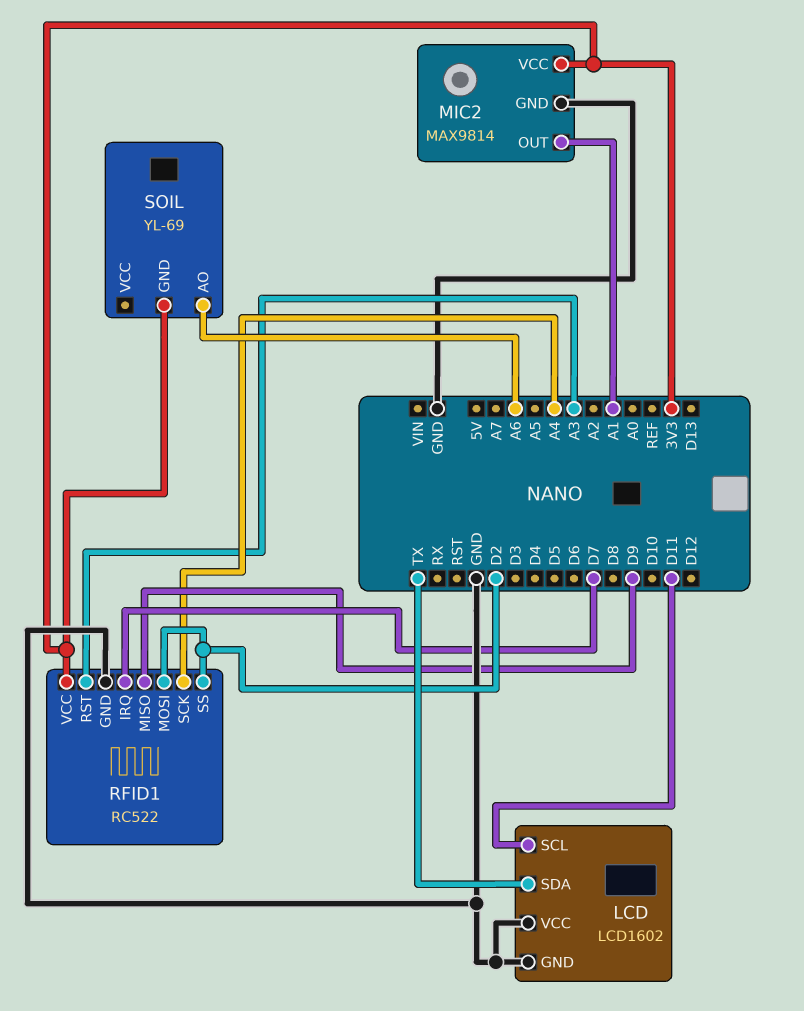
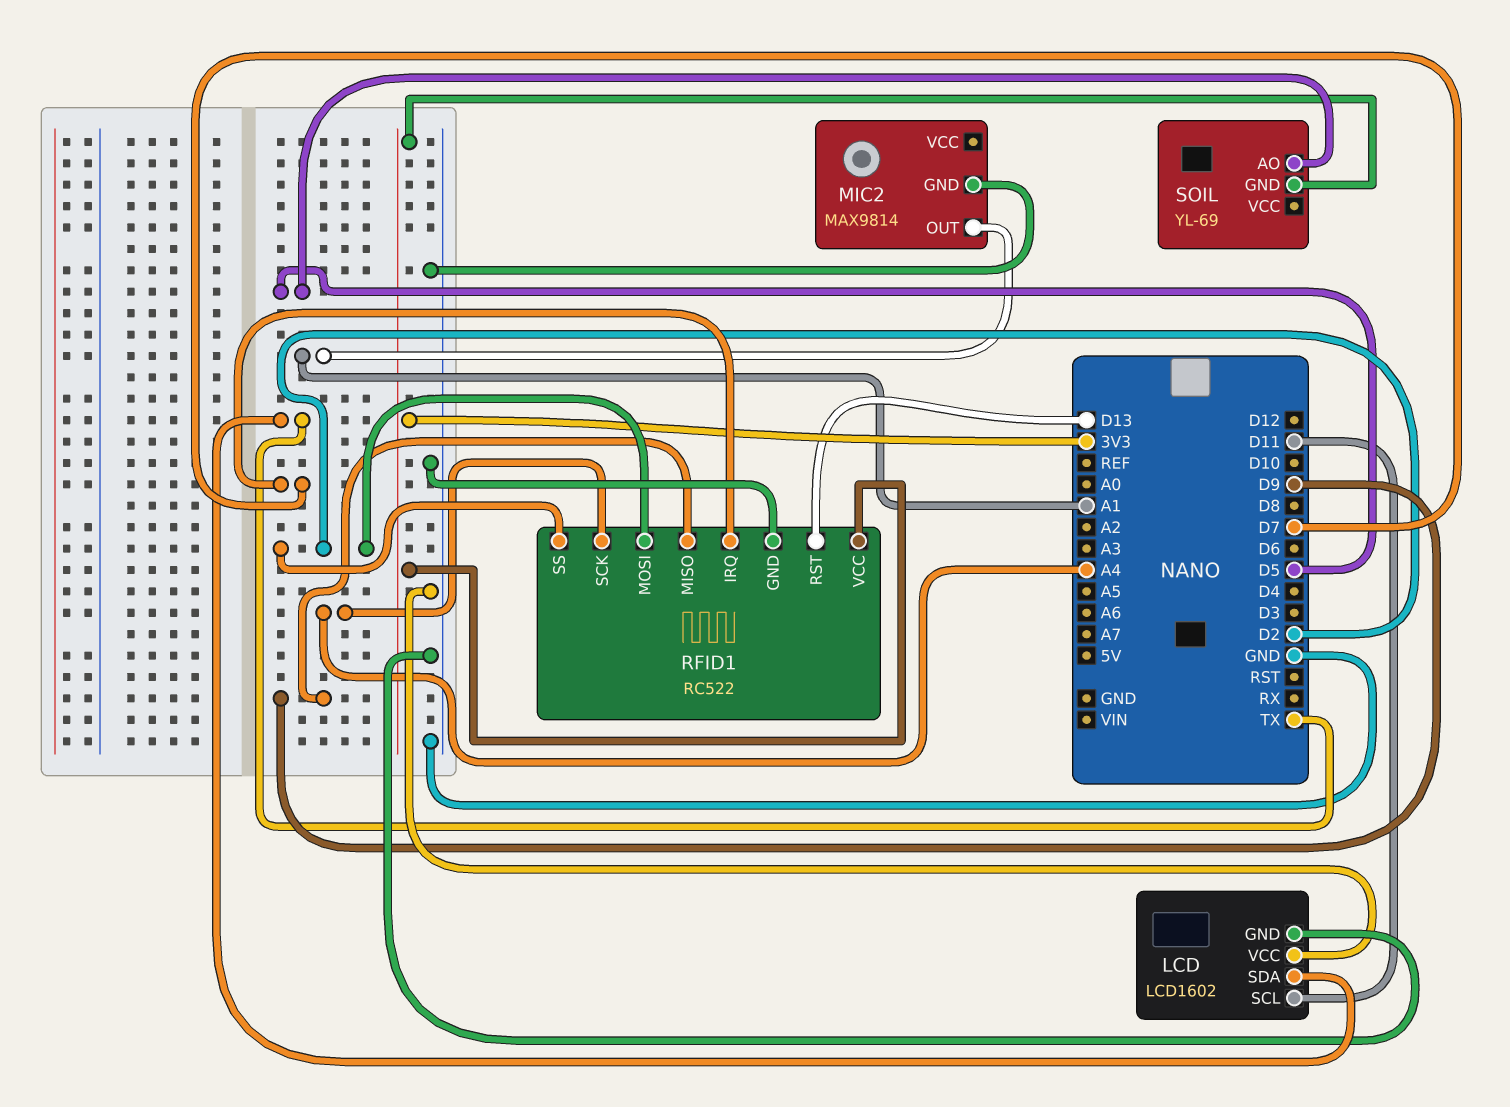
MIC2 pin VCC: 3V3 -> none
RFID1 pin RST: A3 -> D13
SOIL pin AO: A6 -> D5

